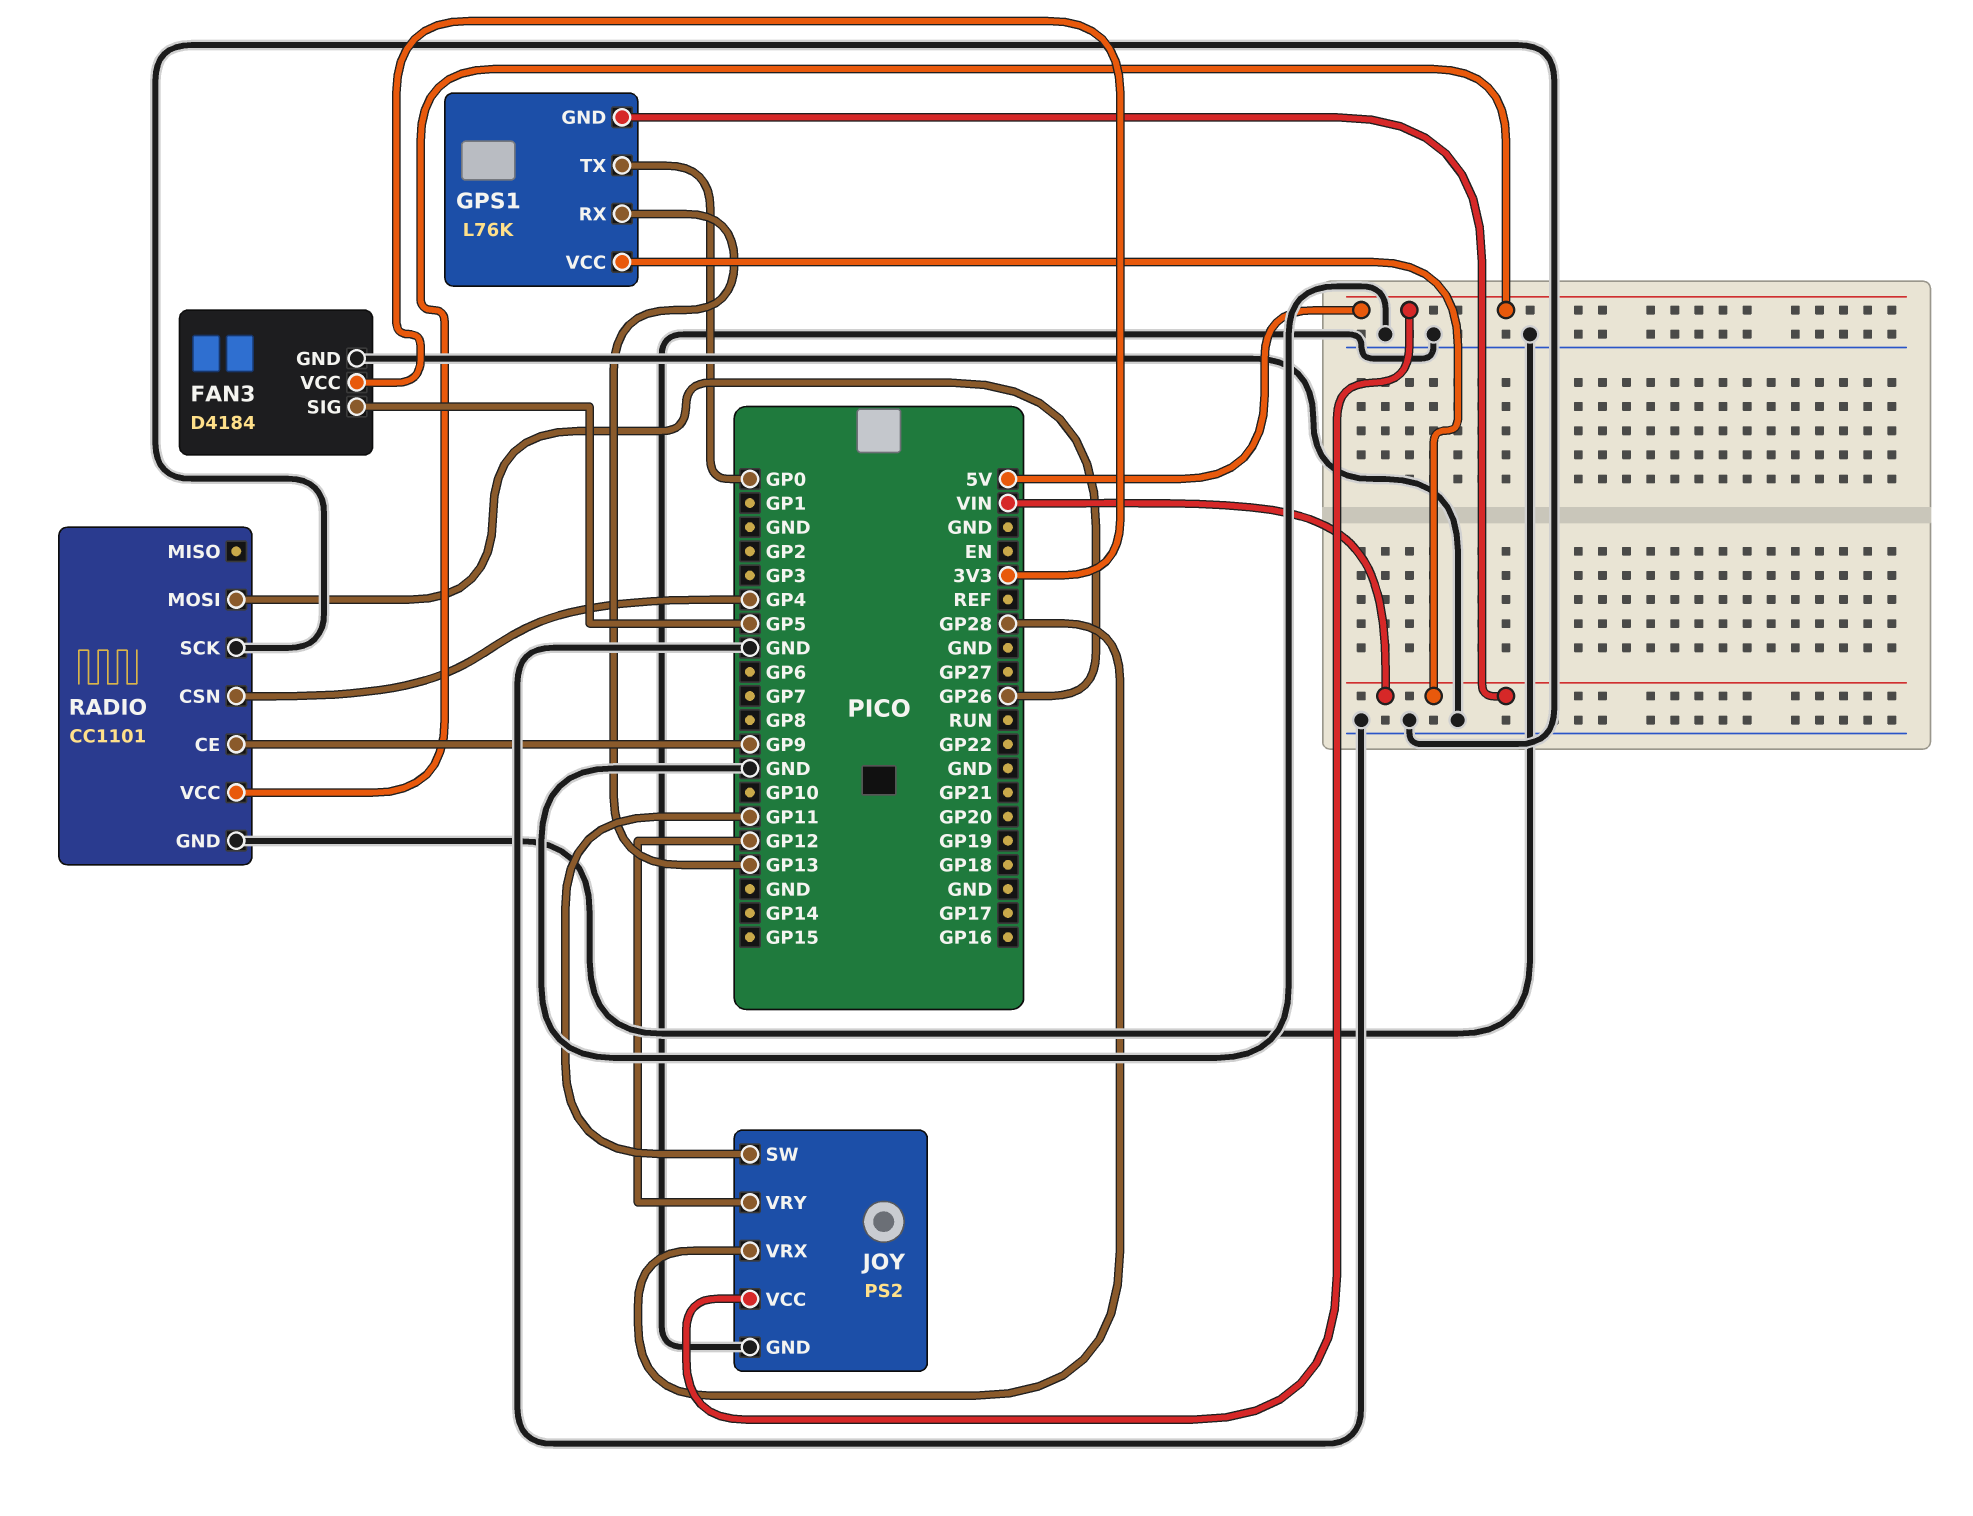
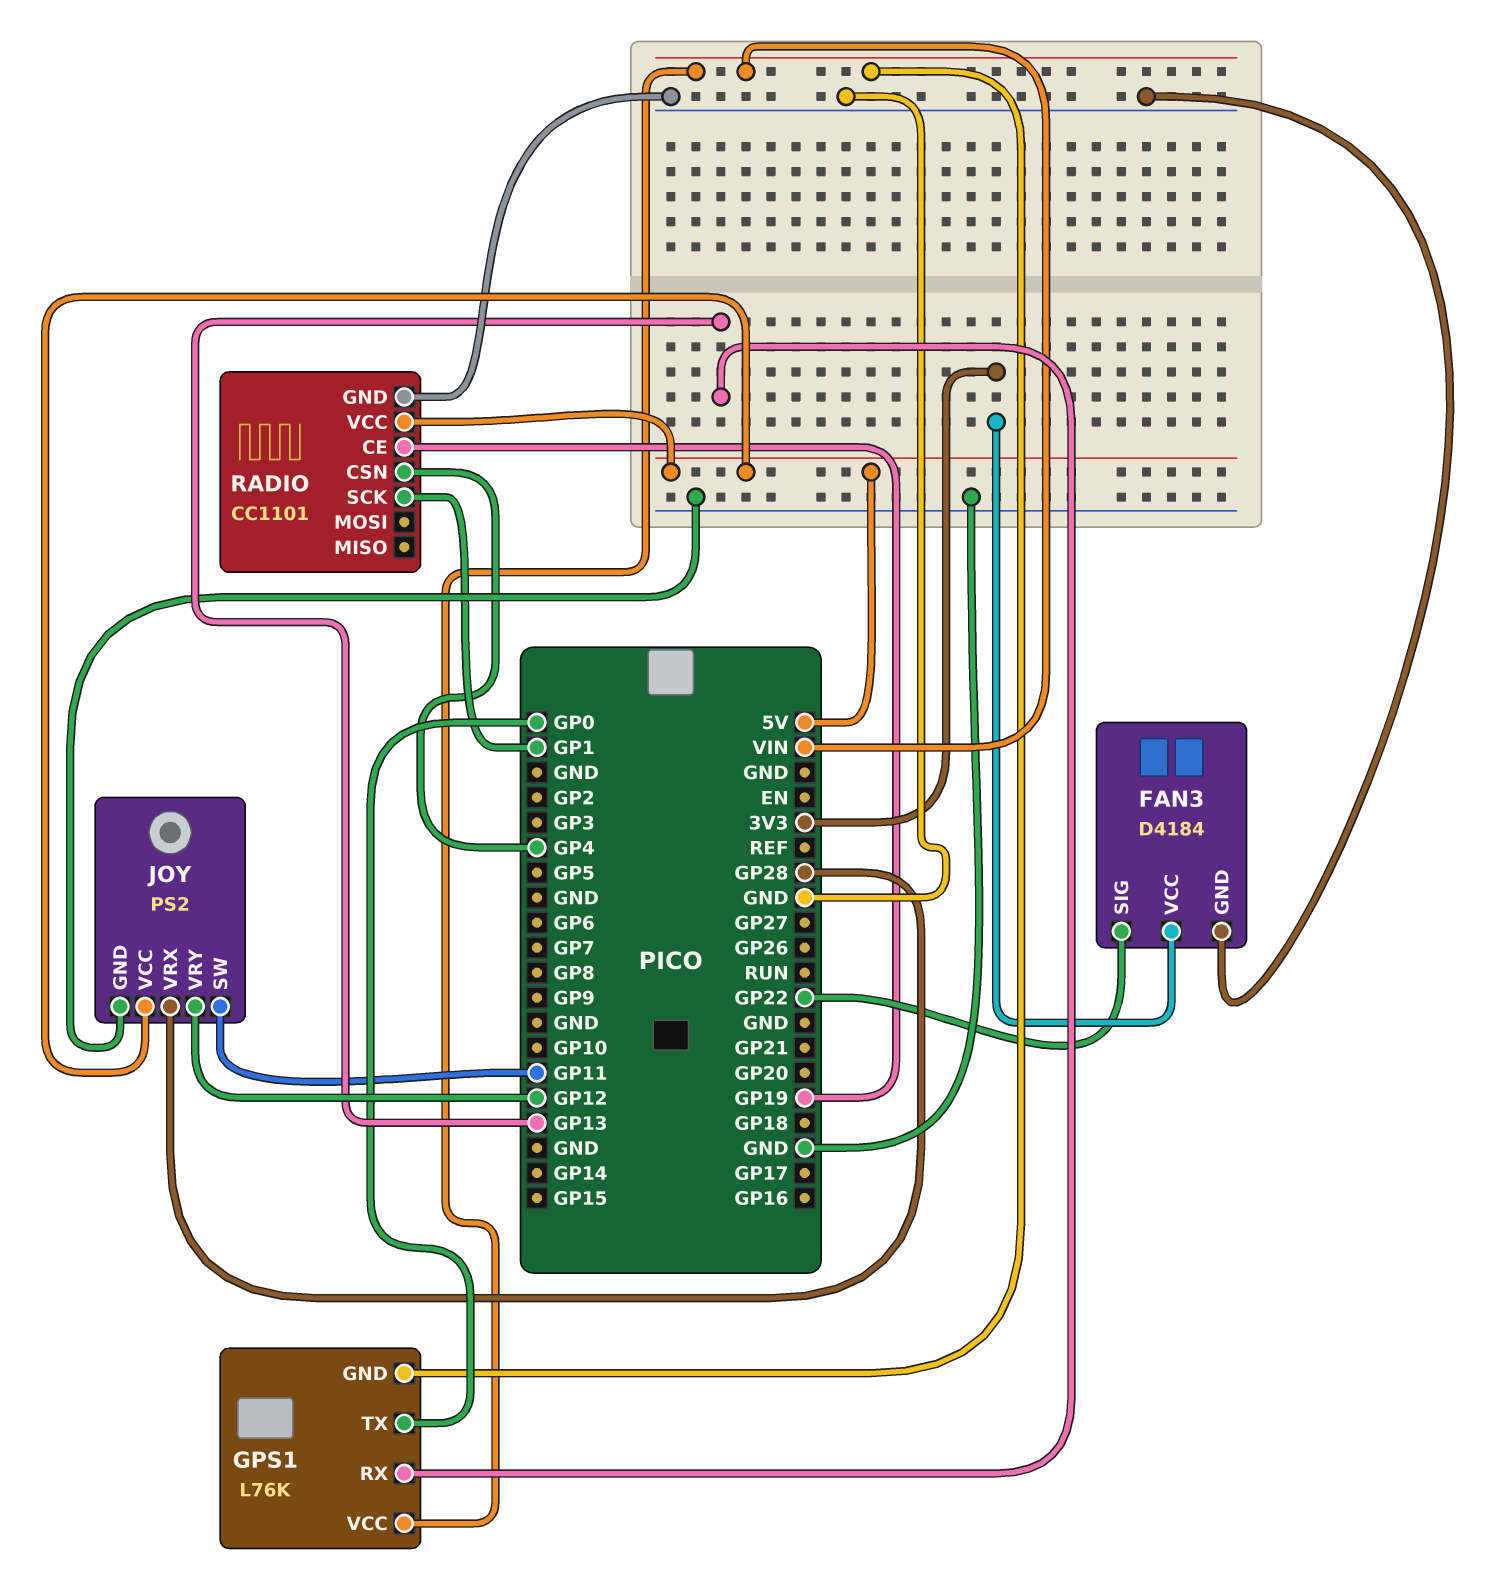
FAN3 pin SIG: GP5 -> GP22
RADIO pin CE: GP9 -> GP19
RADIO pin MOSI: GP26 -> none
RADIO pin SCK: GND -> GP1

